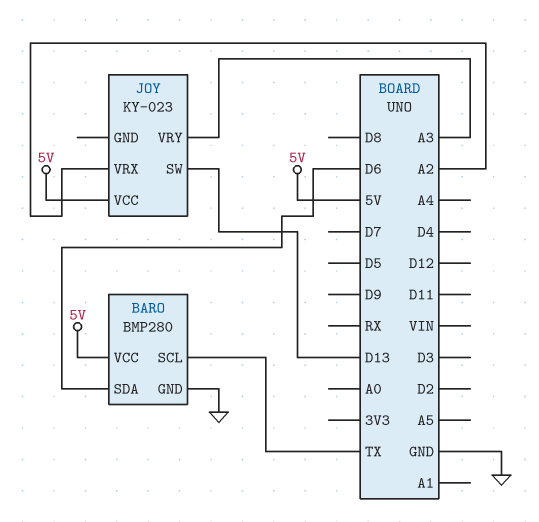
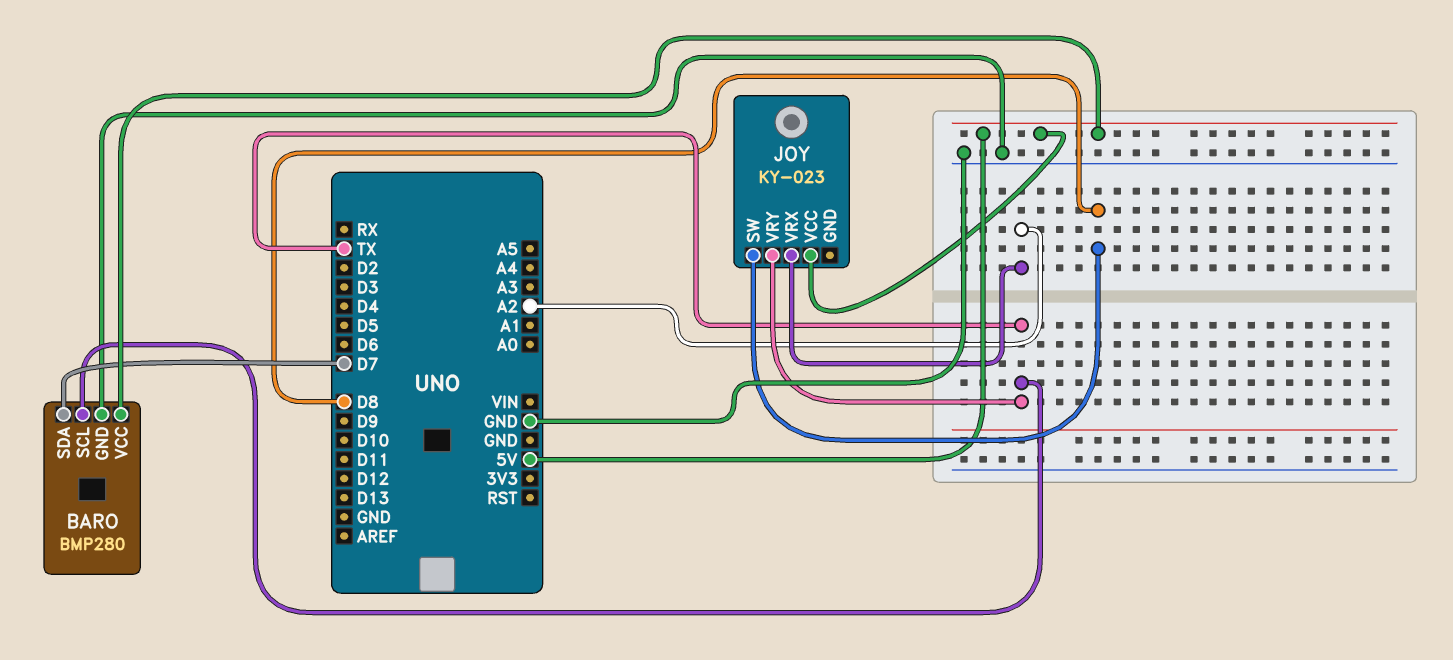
BARO pin SDA: D6 -> D7
JOY pin SW: D13 -> D8
JOY pin VRY: A3 -> TX

